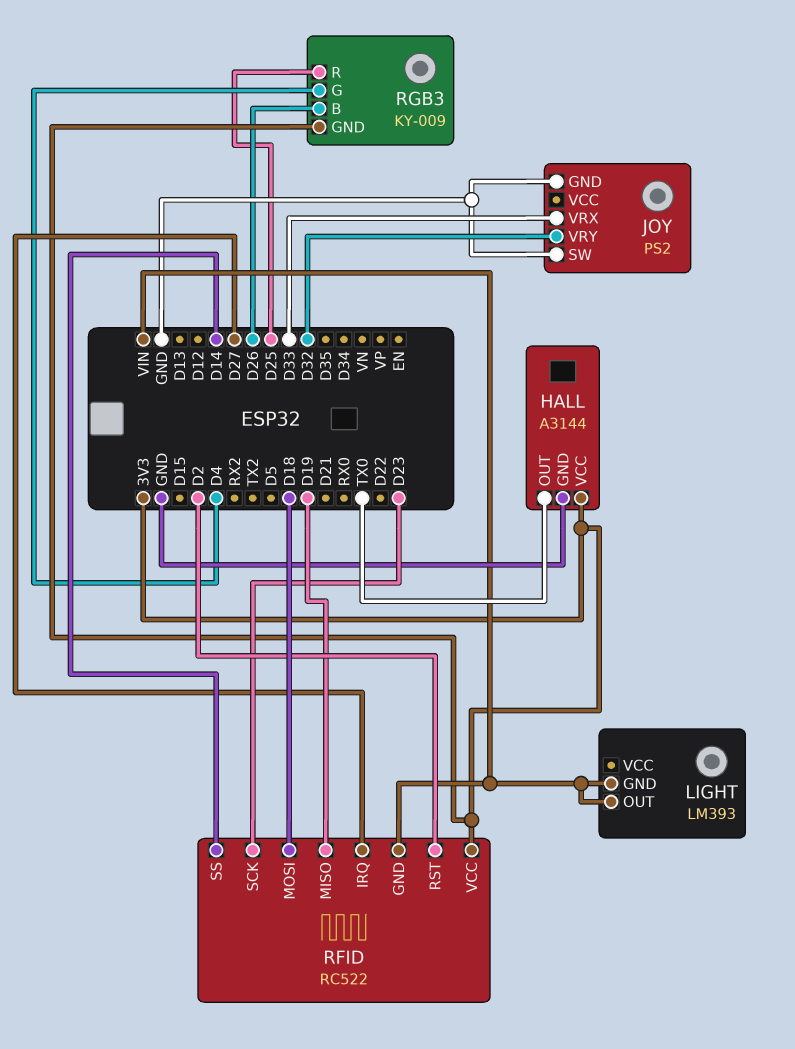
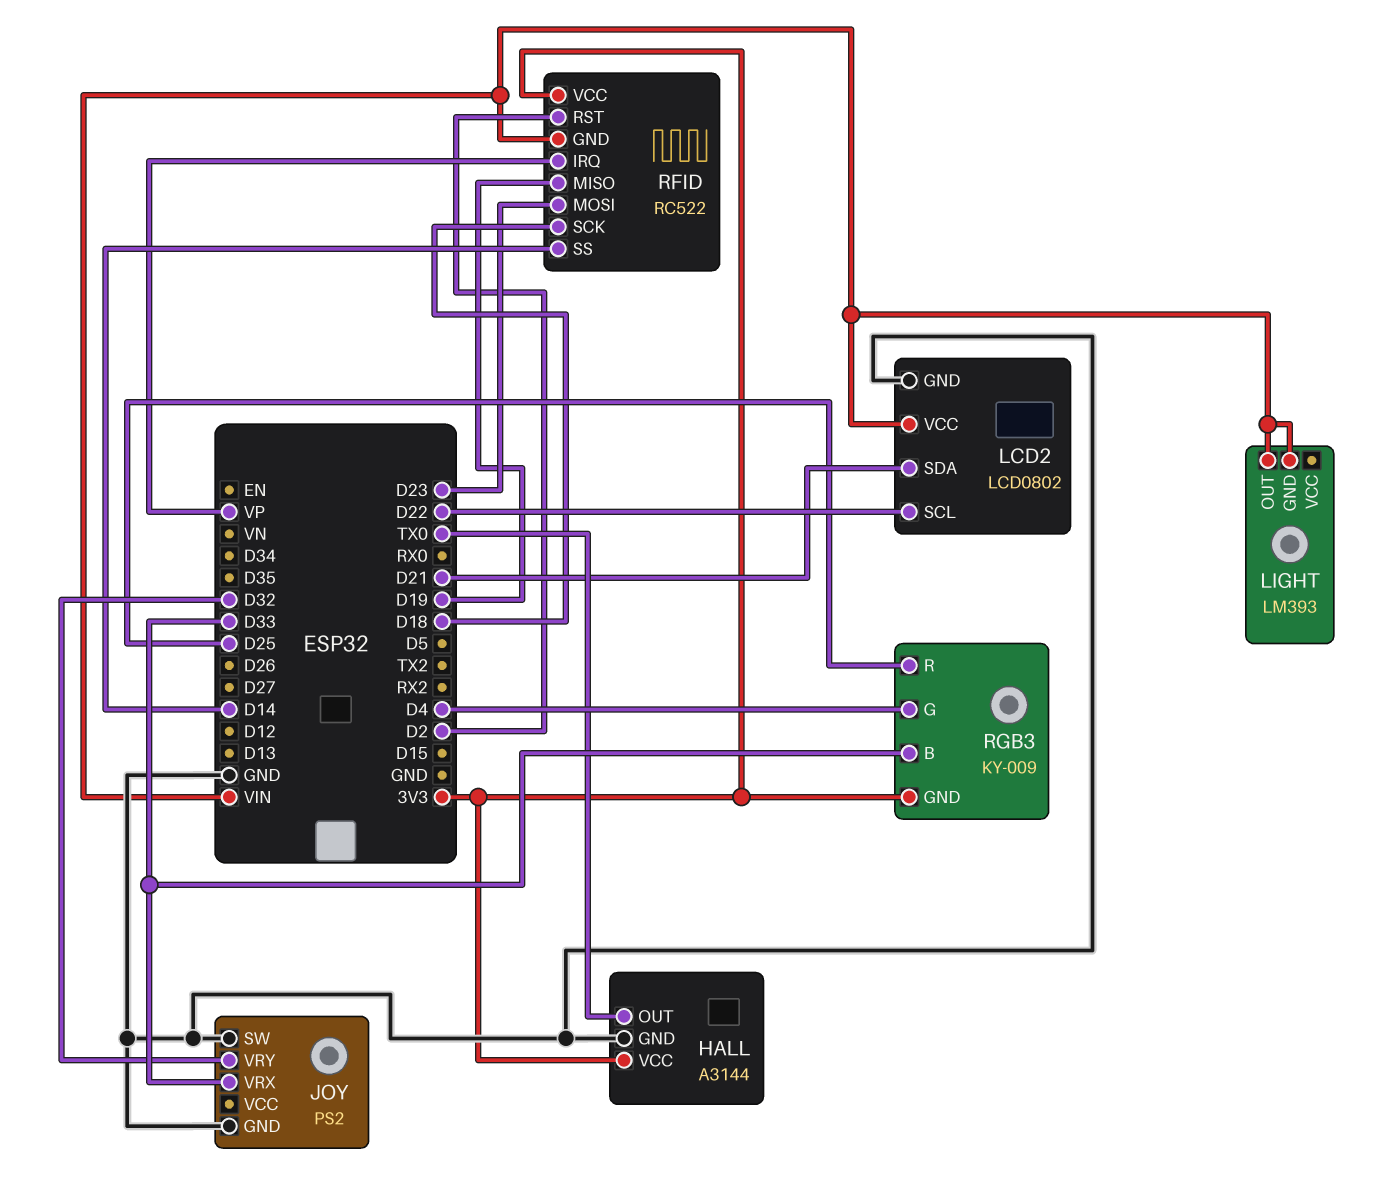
LCD2: none -> LCD0802
LCD2 pin GND: none -> GND
LCD2 pin SCL: none -> D22
LCD2 pin SDA: none -> D21
LCD2 pin VCC: none -> VIN
RFID pin IRQ: D27 -> VP
RFID pin MOSI: D18 -> D23
RFID pin SCK: D23 -> D18
RGB3 pin B: D26 -> D33

